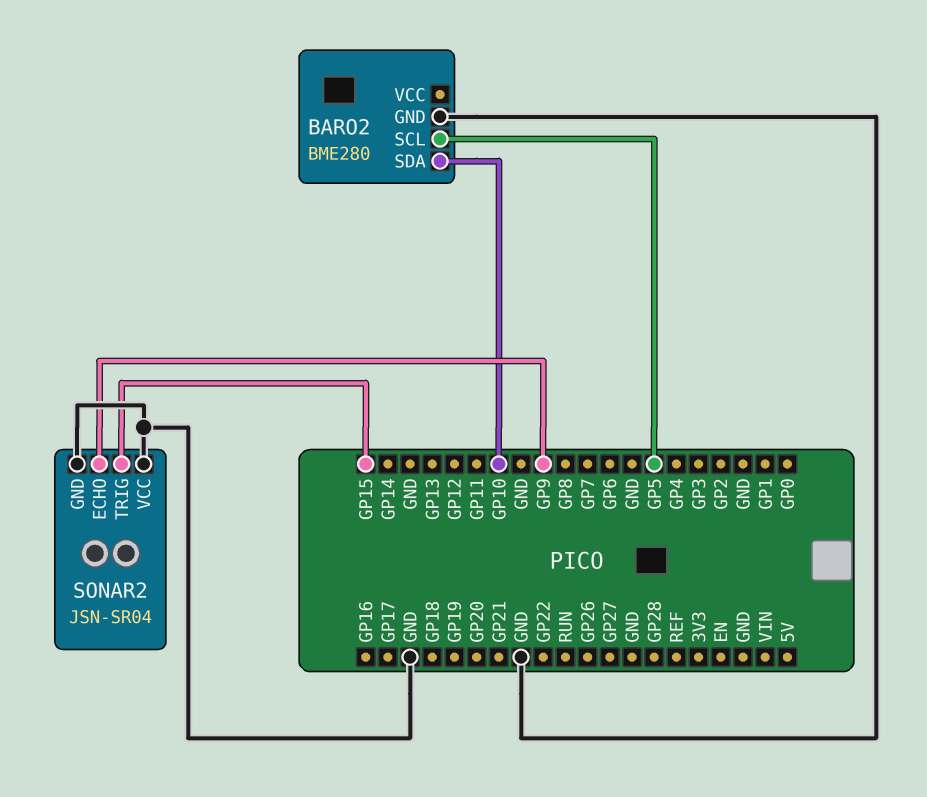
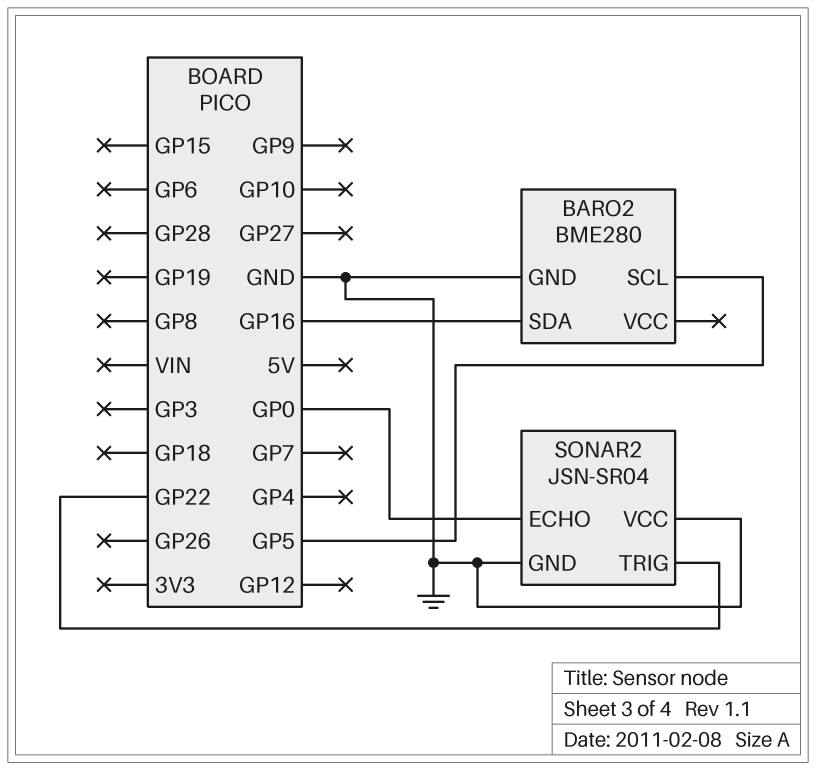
BARO2 pin SDA: GP10 -> GP16
SONAR2 pin ECHO: GP9 -> GP0
SONAR2 pin TRIG: GP15 -> GP22

